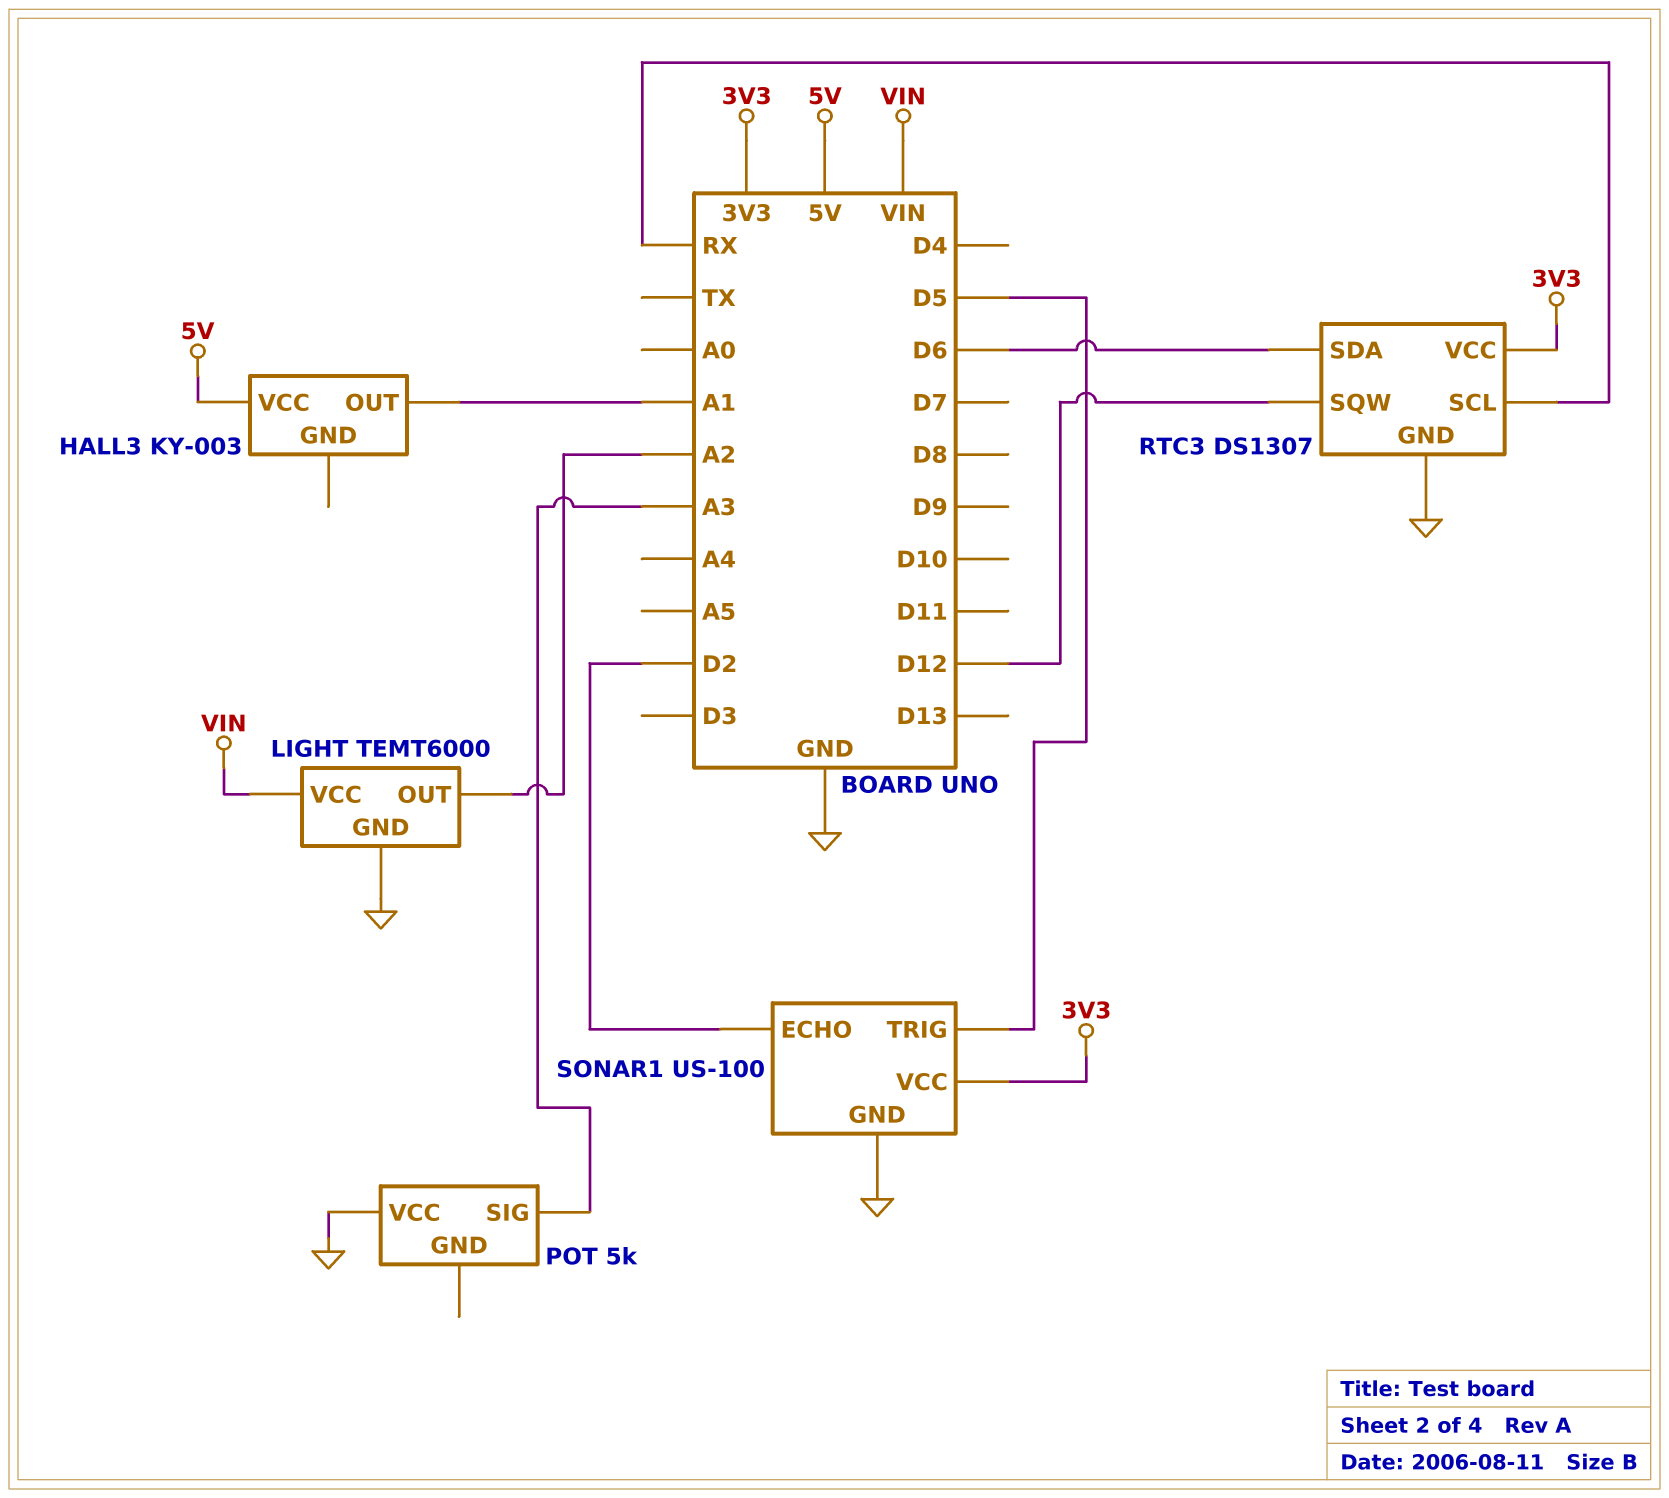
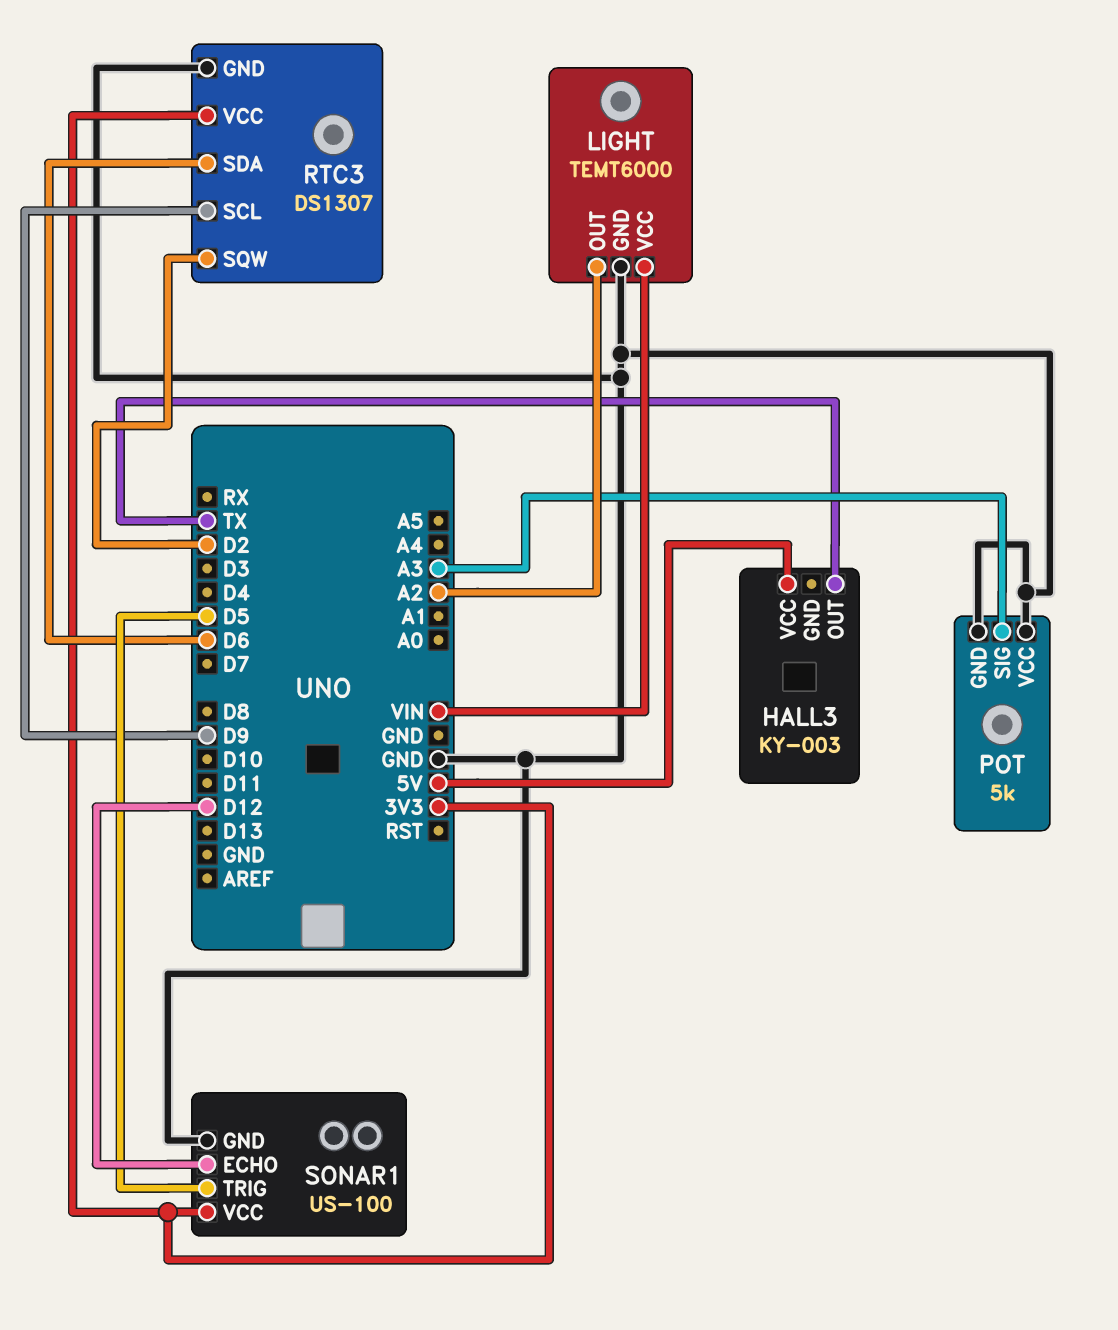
HALL3 pin OUT: A1 -> TX
POT pin GND: none -> GND
RTC3 pin SCL: RX -> D9
RTC3 pin SQW: D12 -> D2
SONAR1 pin ECHO: D2 -> D12

